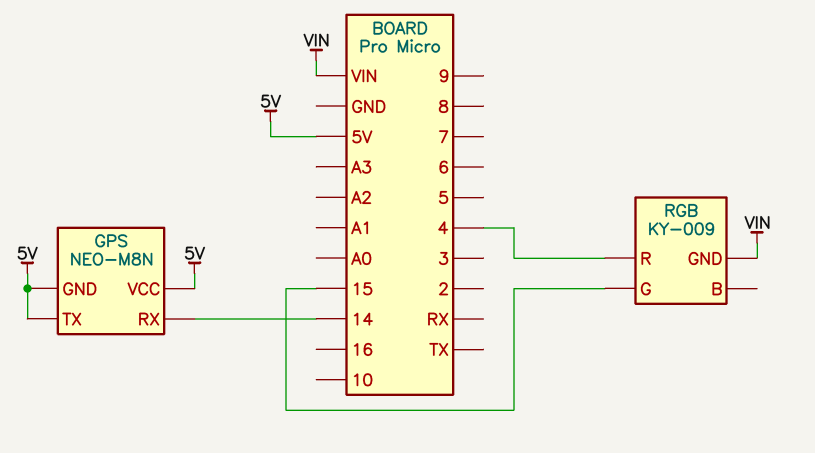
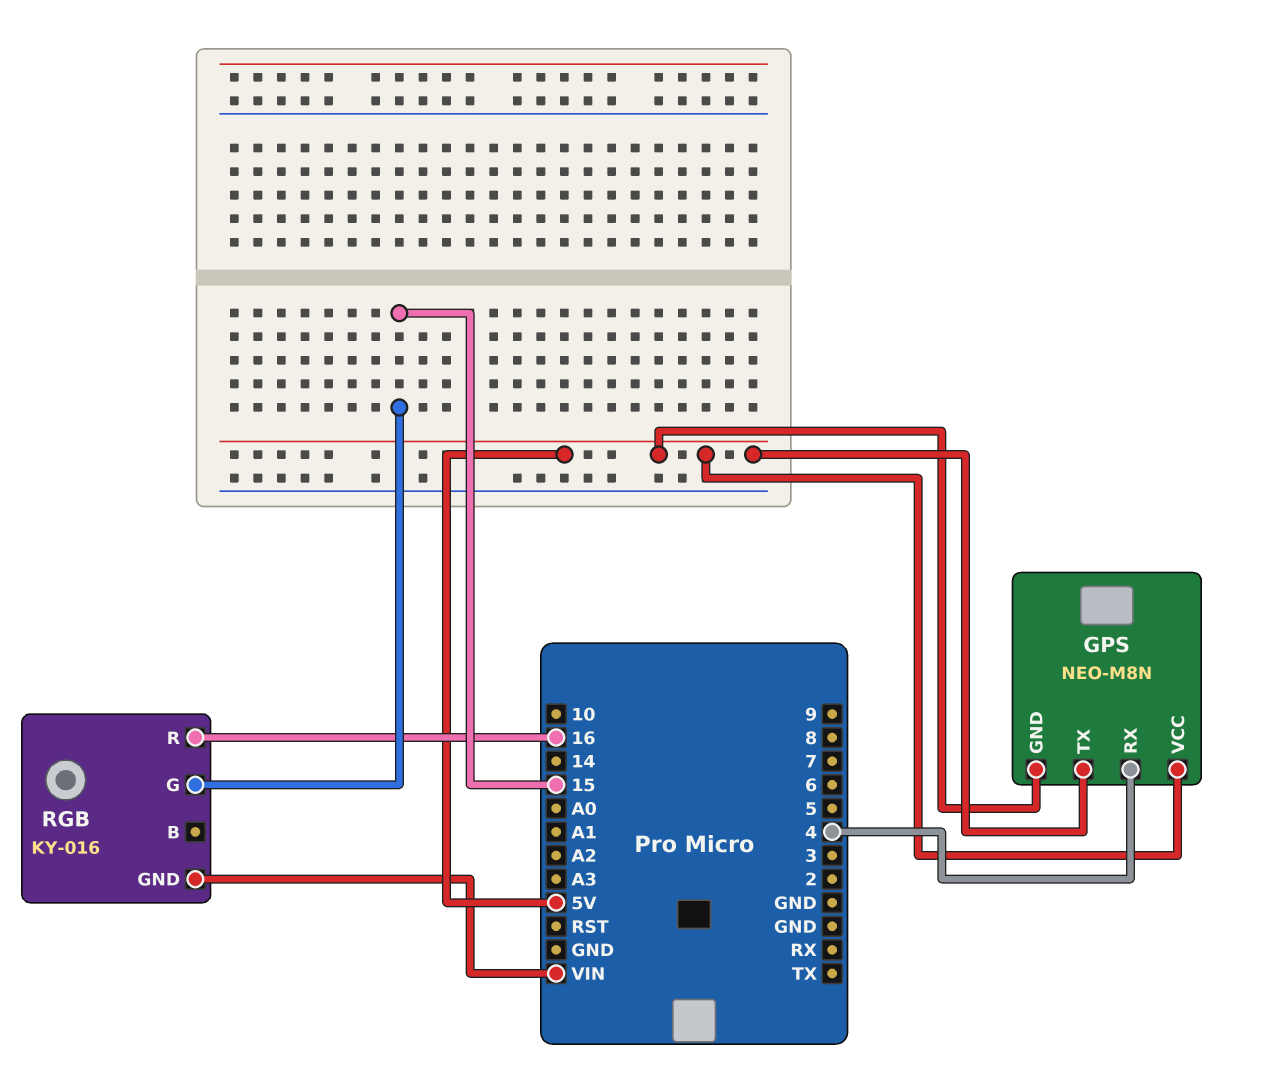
GPS pin RX: 14 -> 4
RGB: KY-009 -> KY-016
RGB pin R: 4 -> 16

